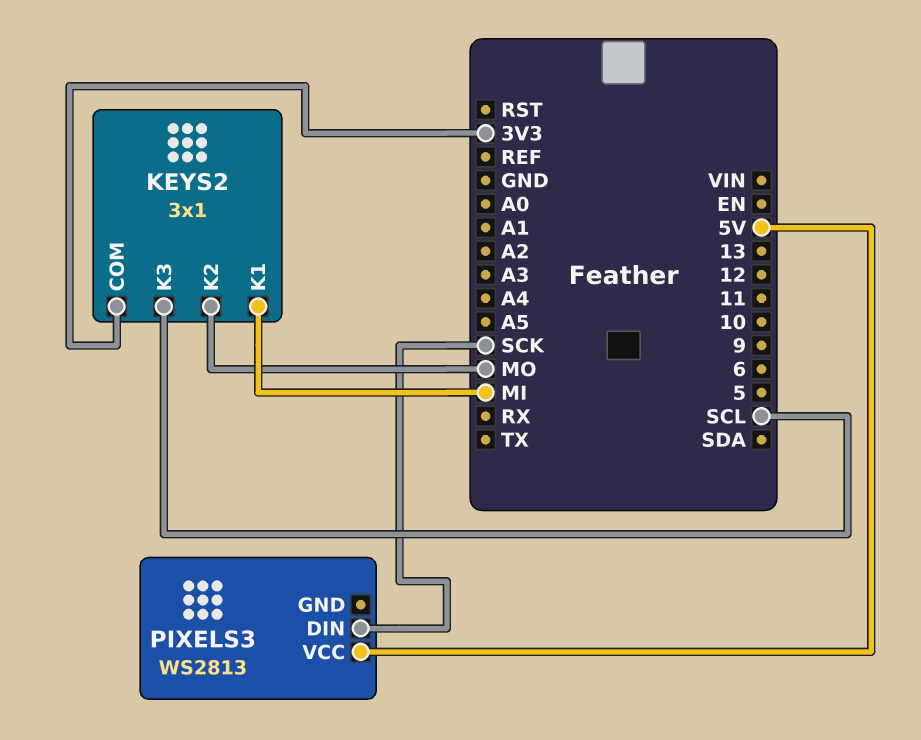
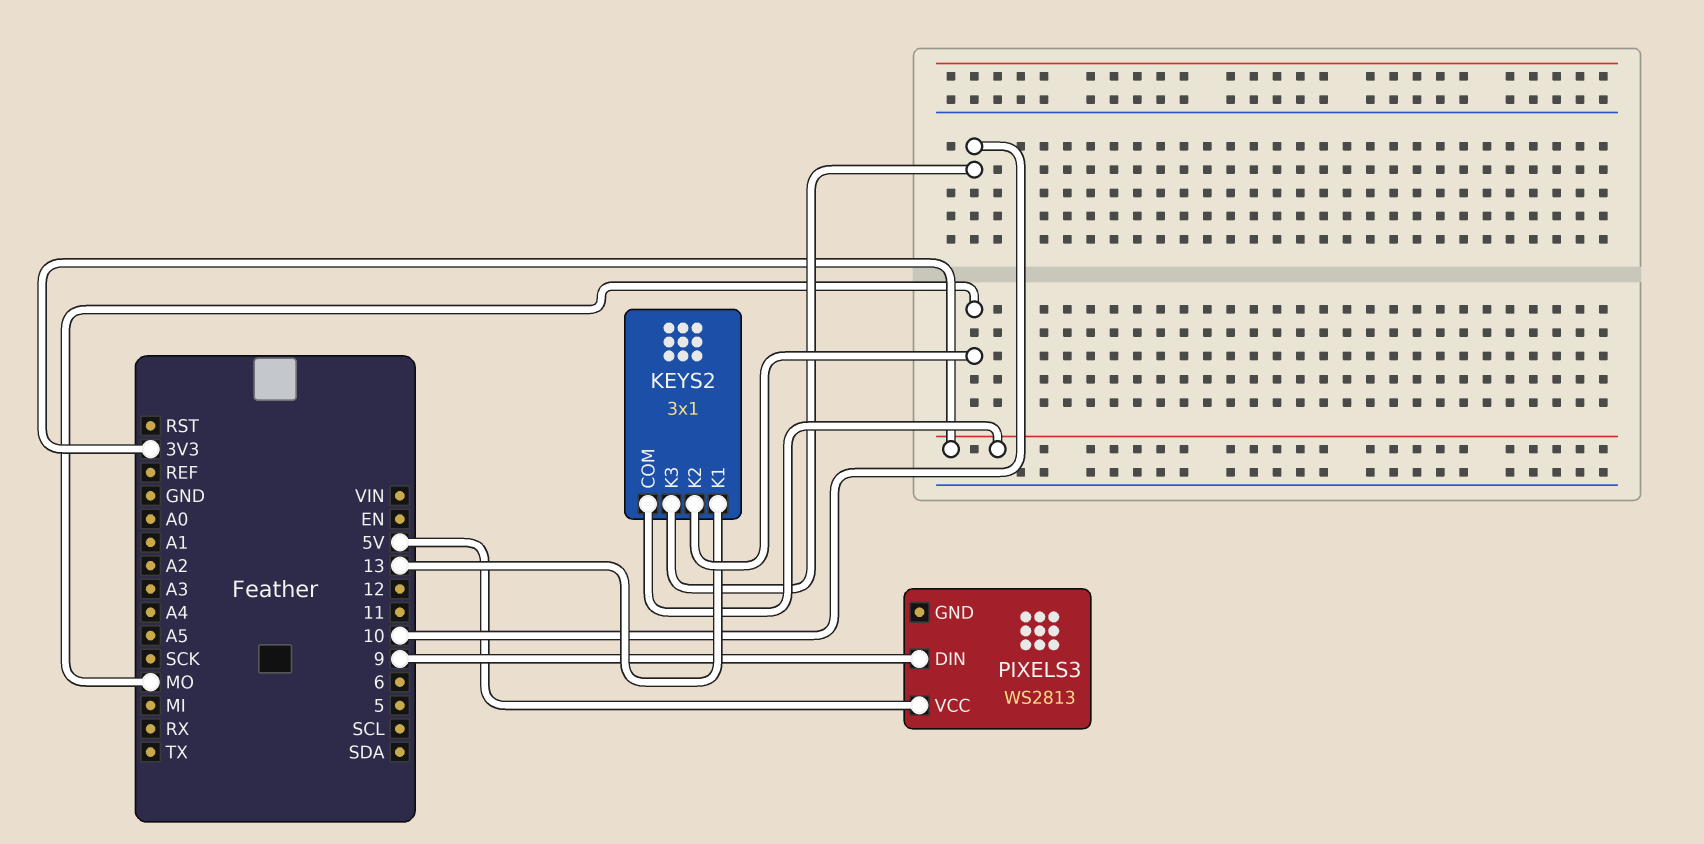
KEYS2 pin K1: MI -> 13
KEYS2 pin K3: SCL -> 10
PIXELS3 pin DIN: SCK -> 9

